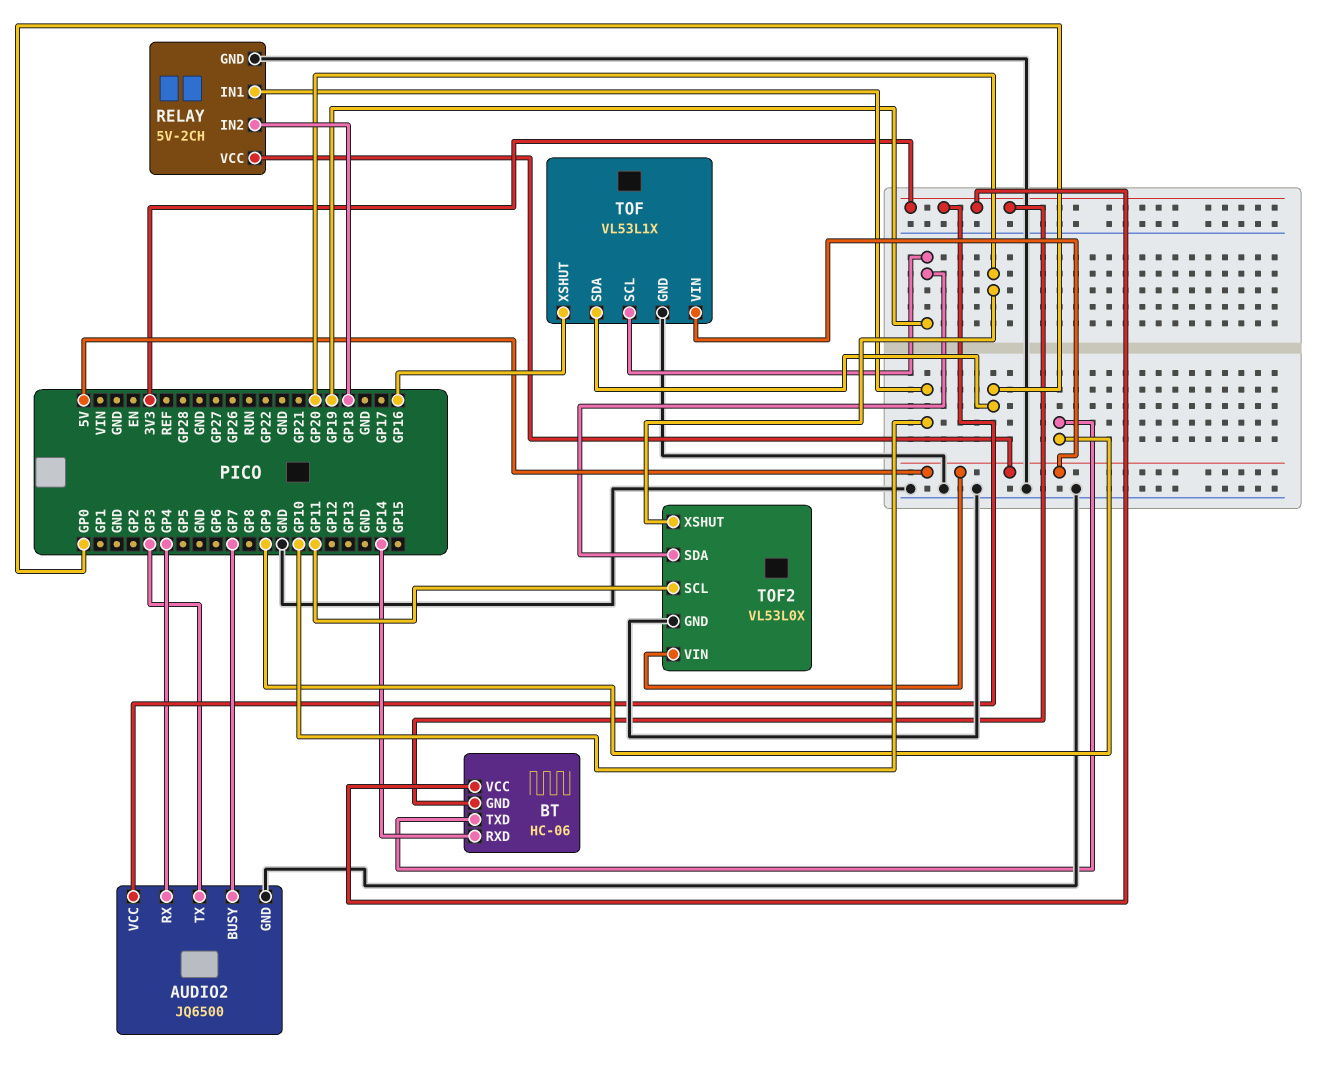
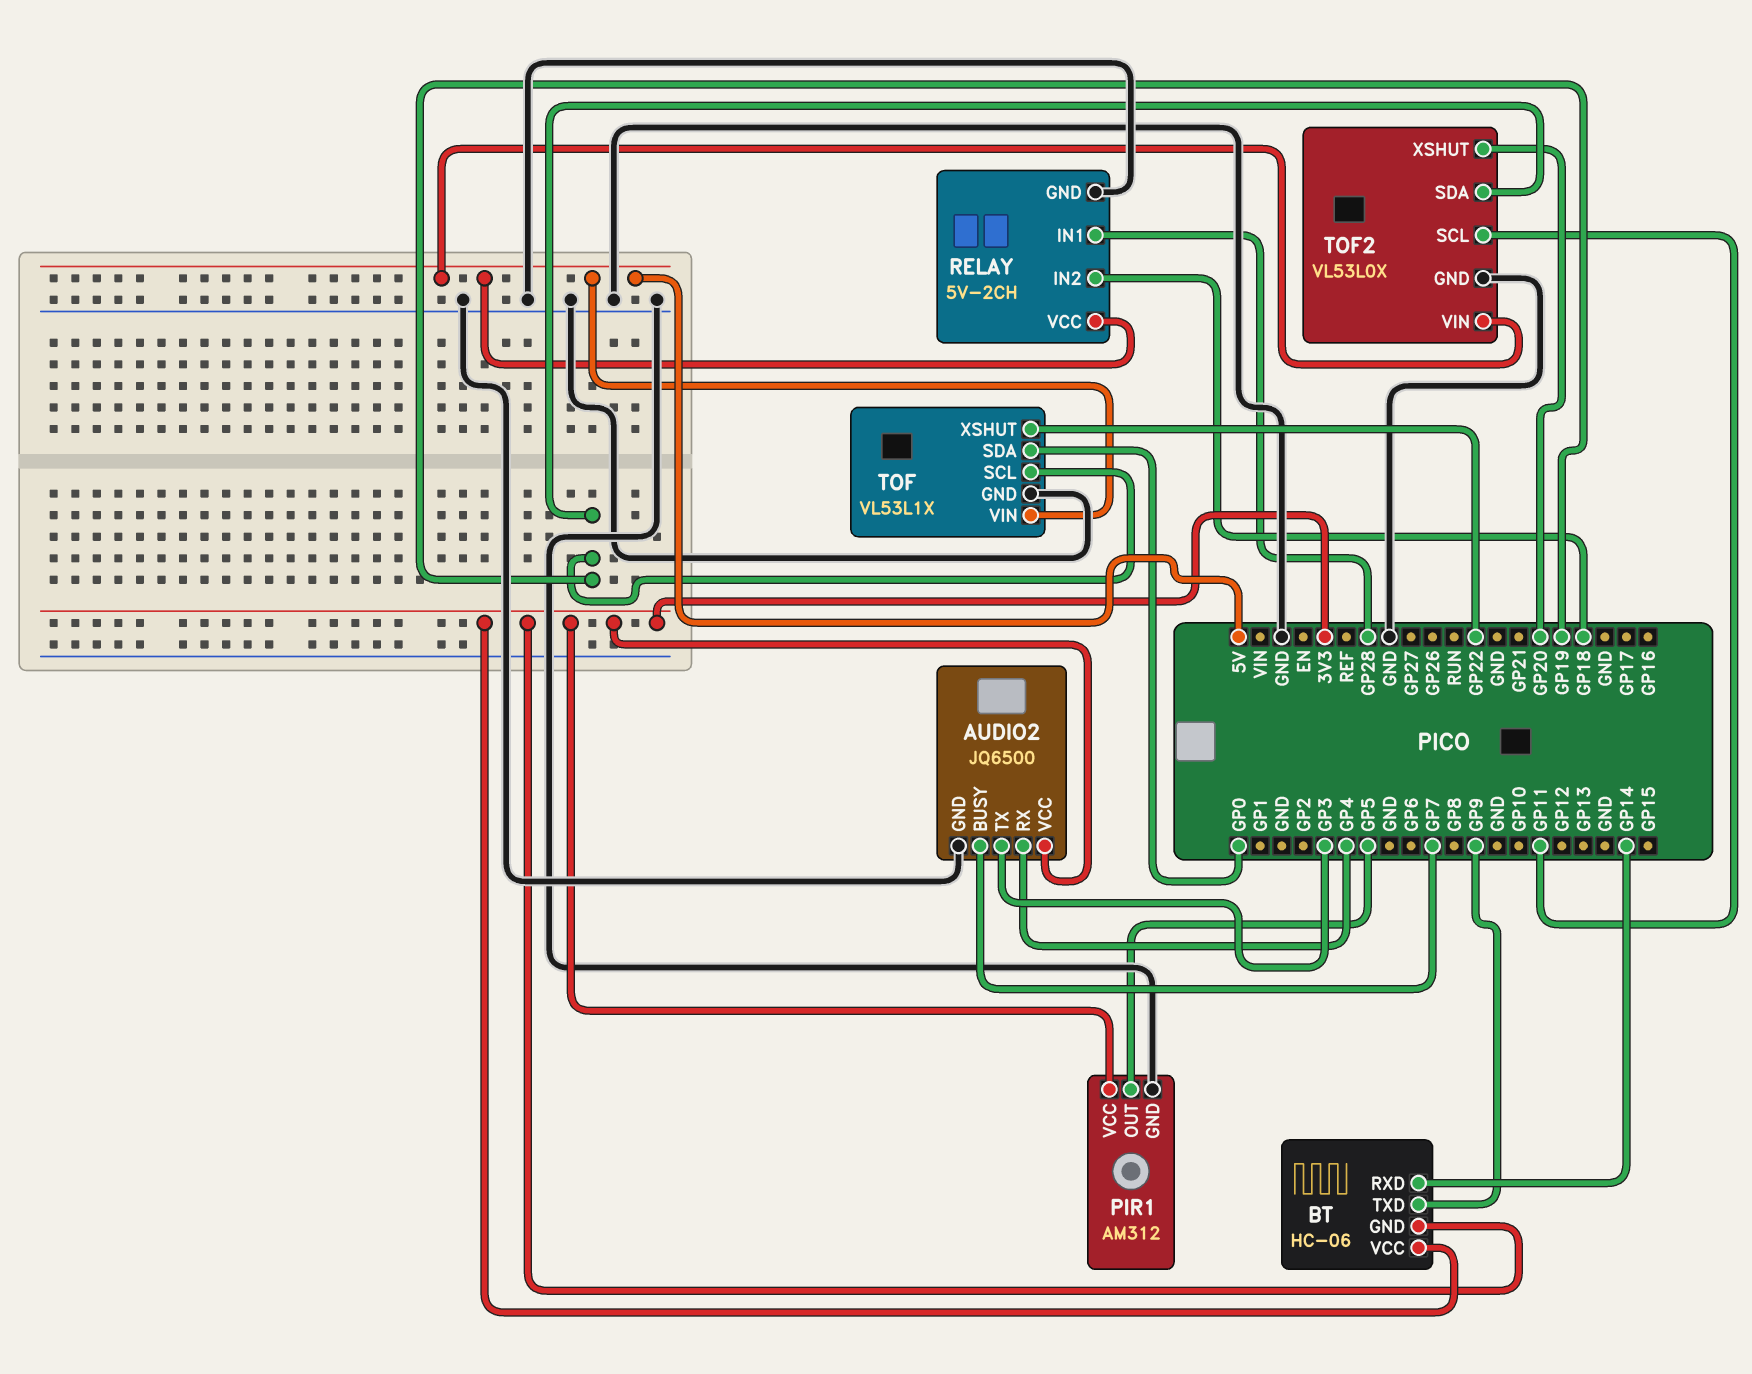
PIR1: none -> AM312
PIR1 pin GND: none -> GND
PIR1 pin OUT: none -> GP5
PIR1 pin VCC: none -> 3V3
RELAY pin IN1: GP10 -> GP28
TOF pin XSHUT: GP16 -> GP22

